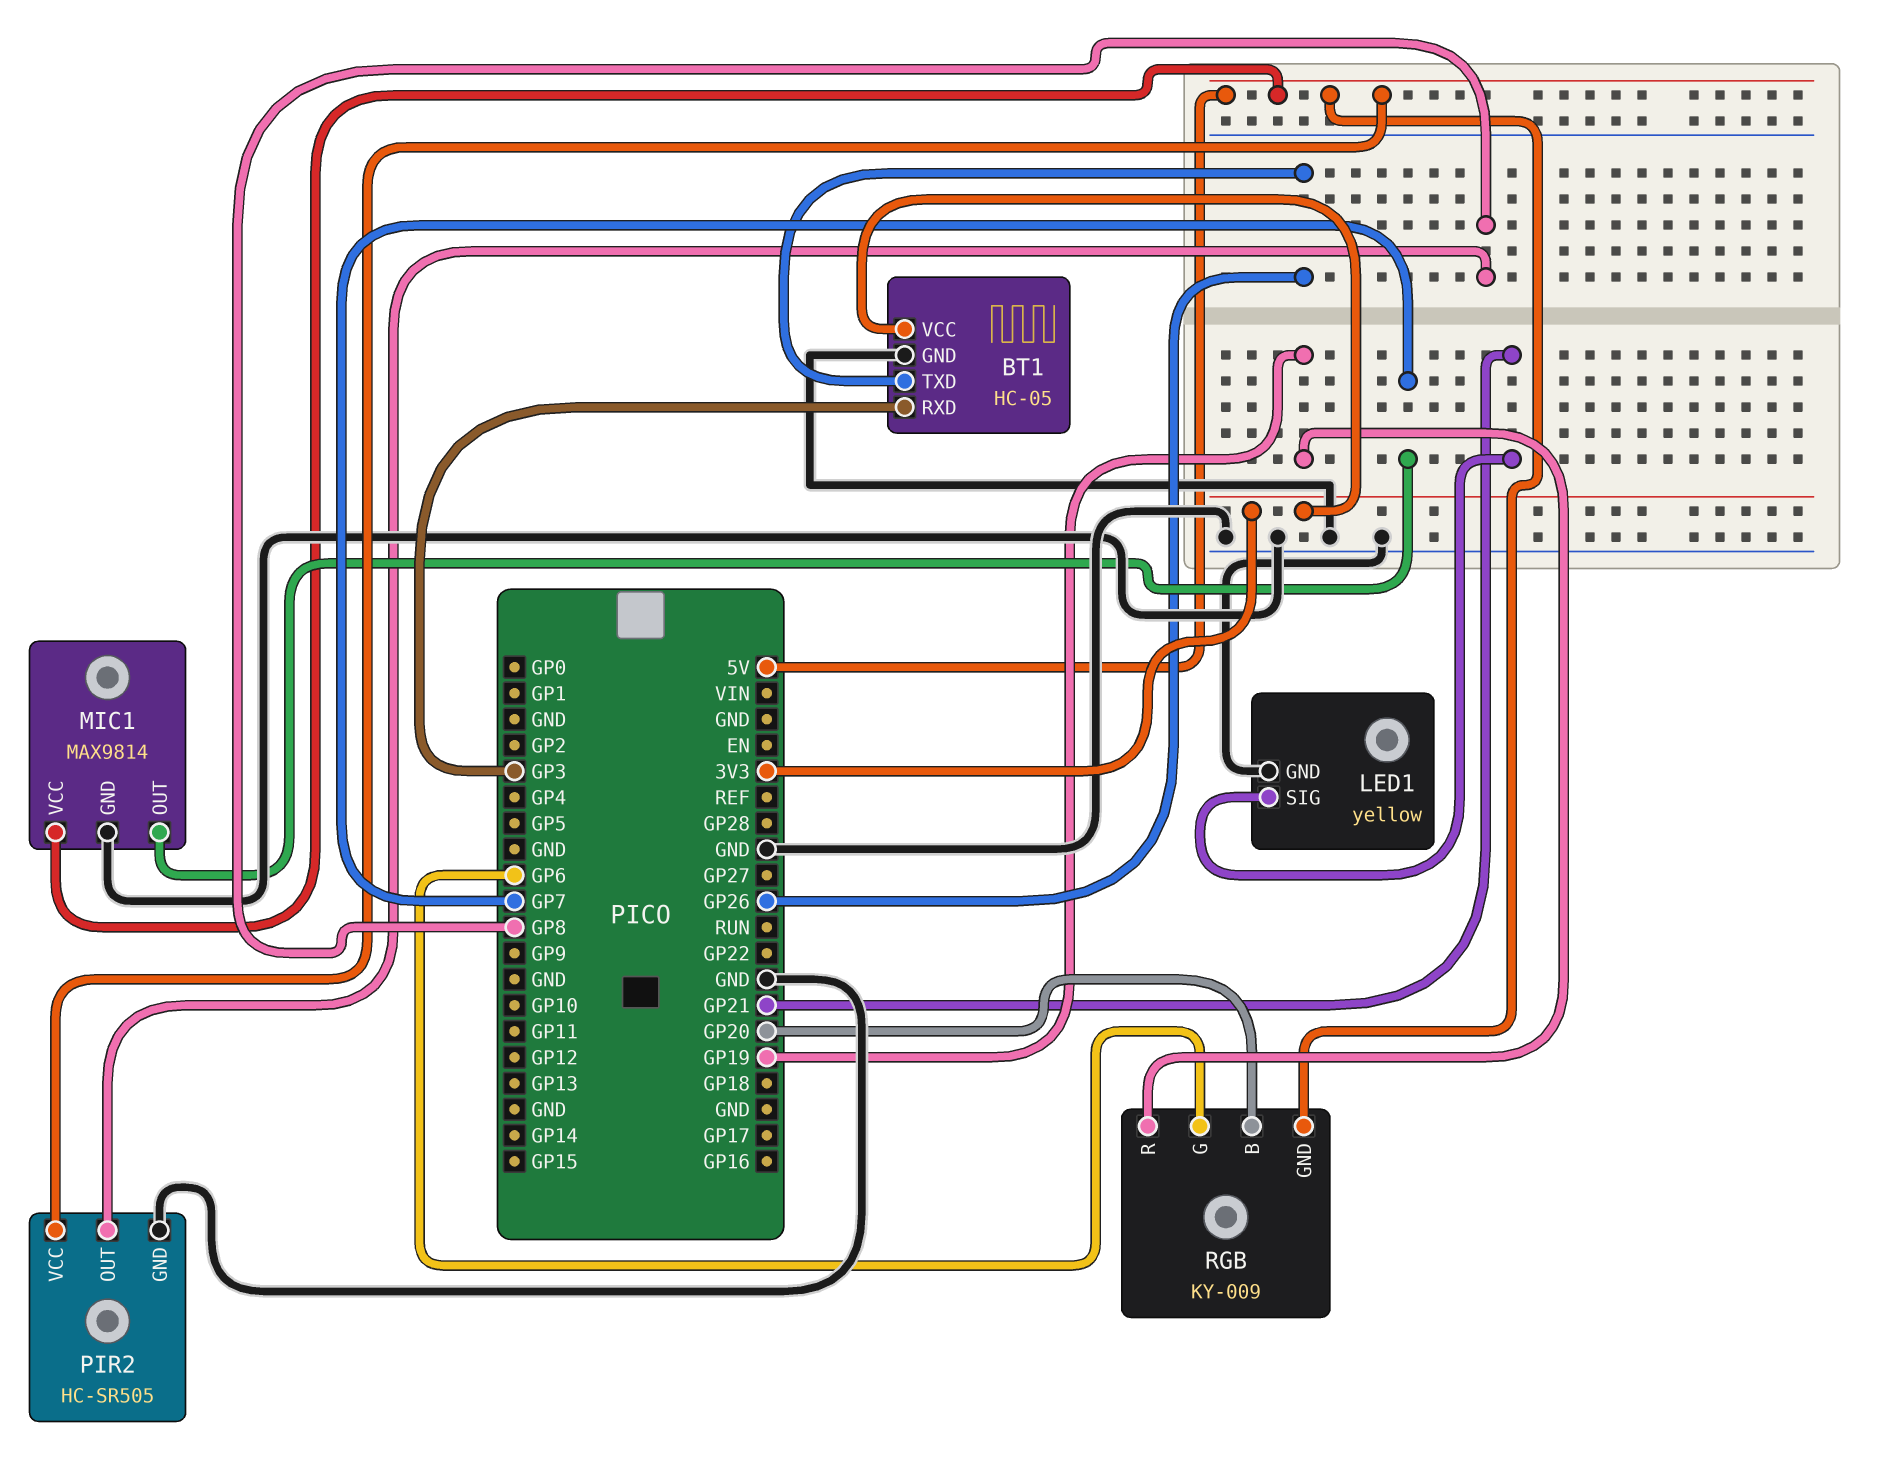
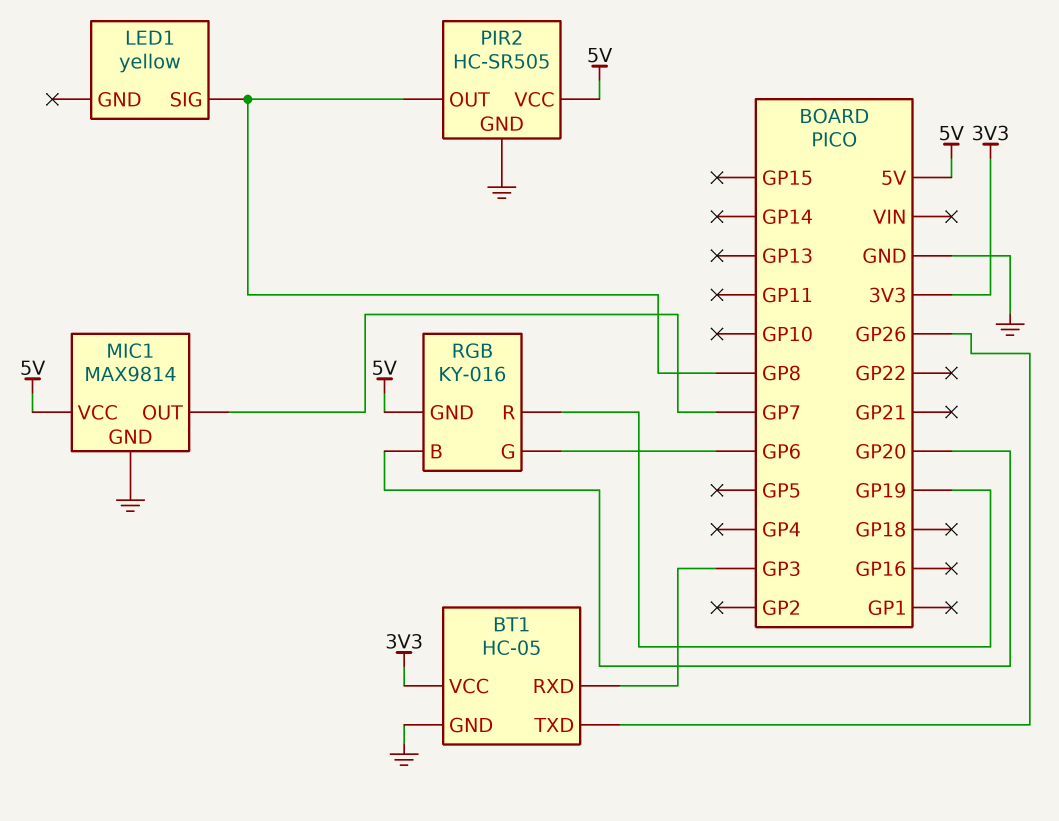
LED1 pin GND: GND -> none
LED1 pin SIG: GP21 -> GP8
RGB: KY-009 -> KY-016

